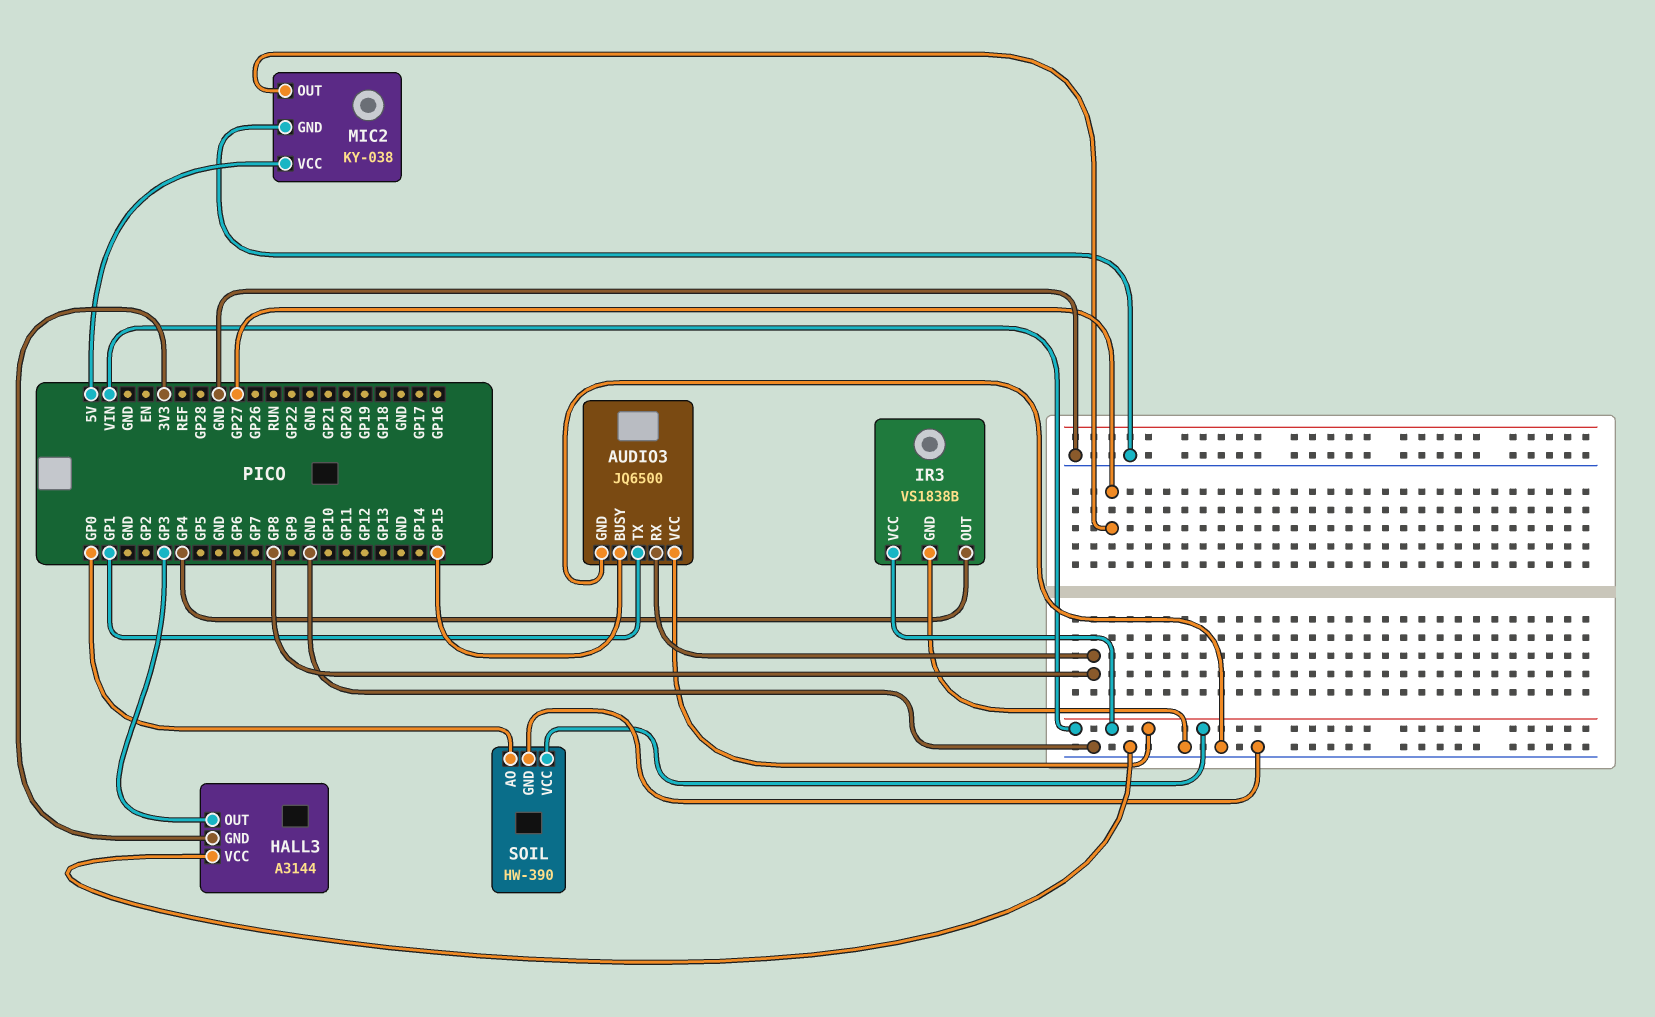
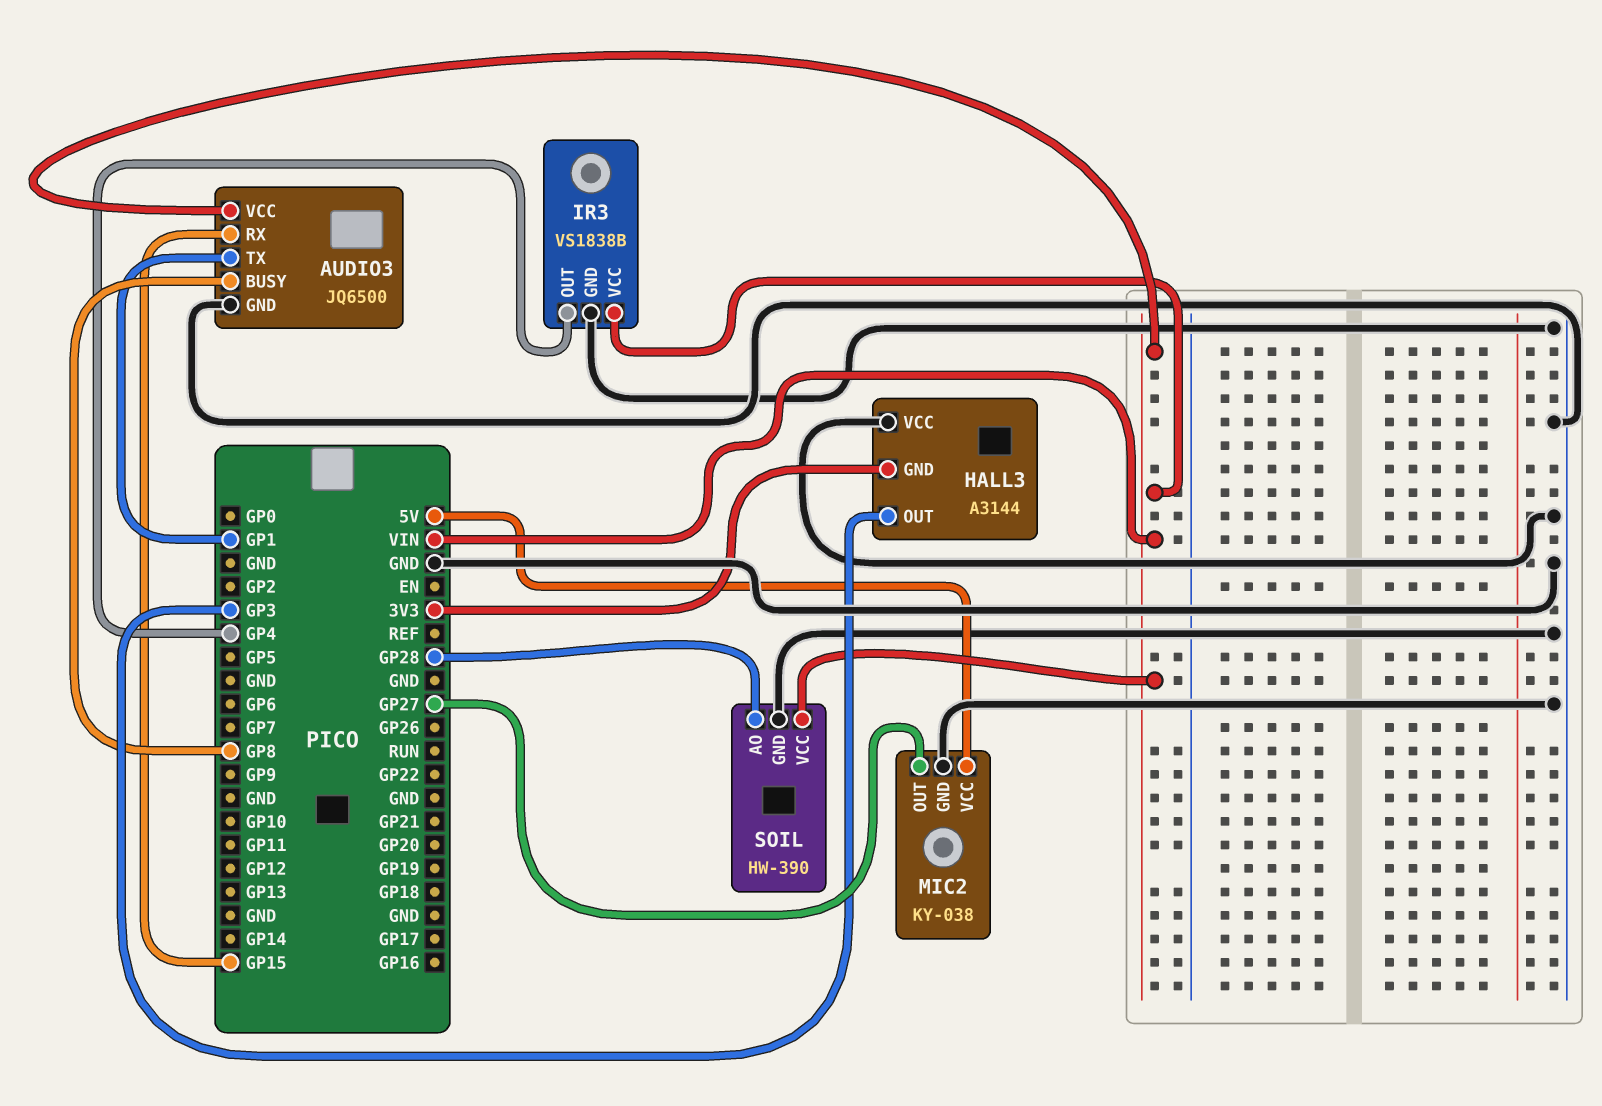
AUDIO3 pin BUSY: GP15 -> GP8
AUDIO3 pin RX: GP8 -> GP15
SOIL pin AO: GP0 -> GP28

